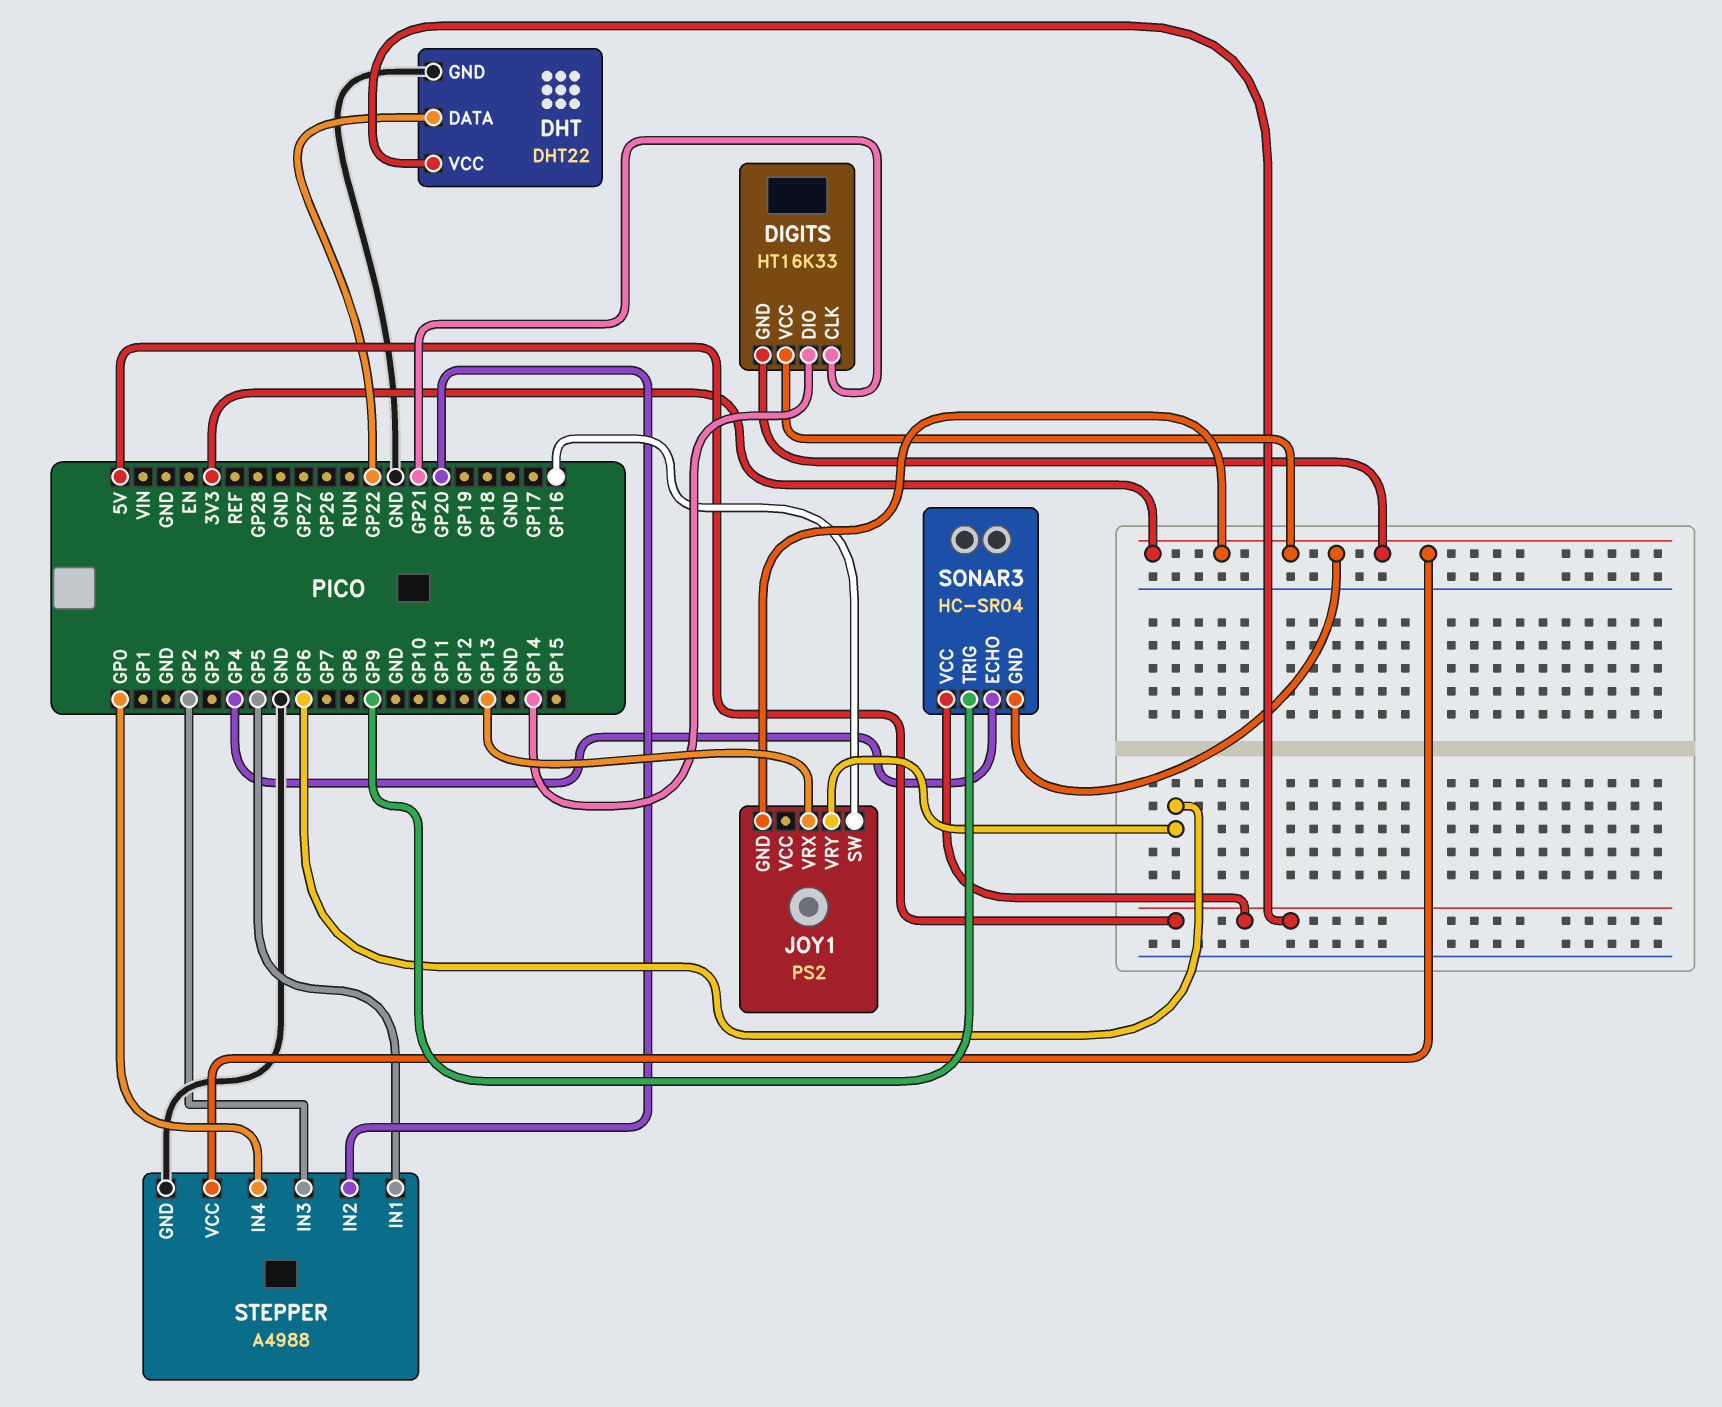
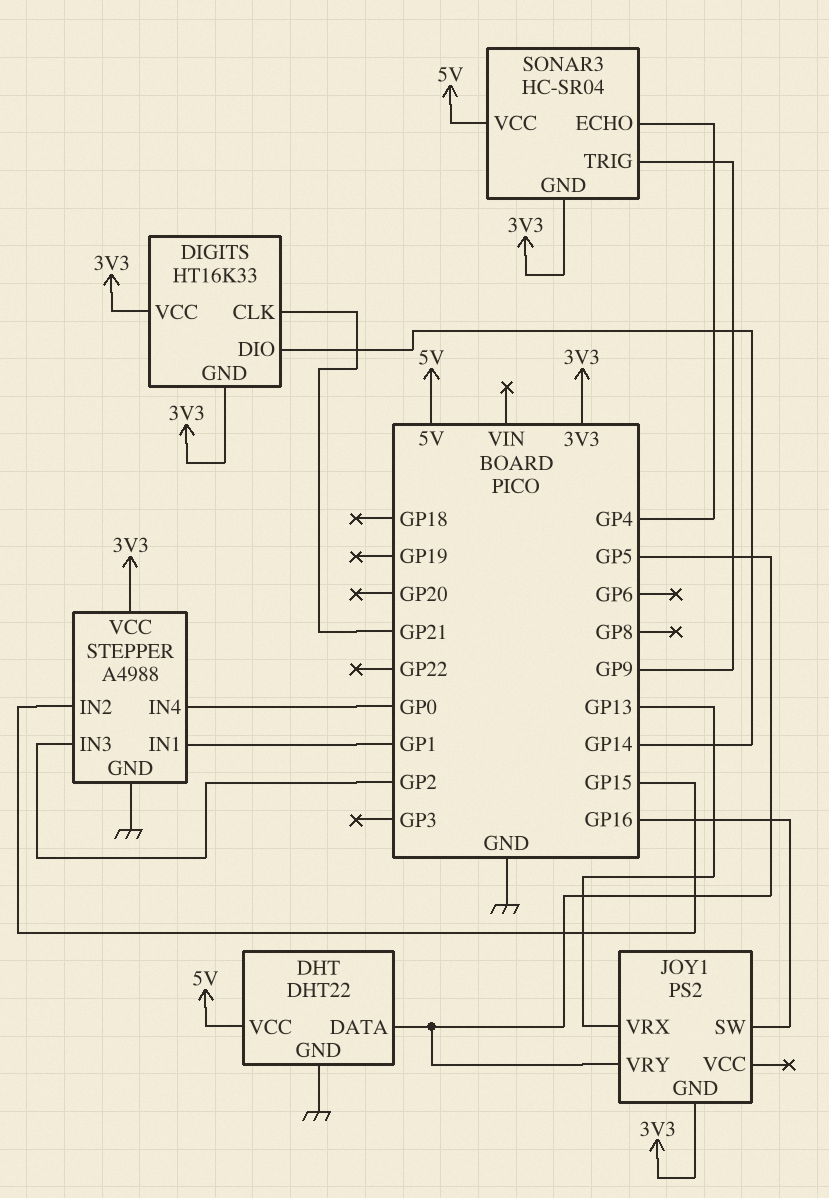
DHT pin DATA: GP22 -> GP5
JOY1 pin VRY: GP6 -> GP5
STEPPER pin IN1: GP5 -> GP1
STEPPER pin IN2: GP20 -> GP15

